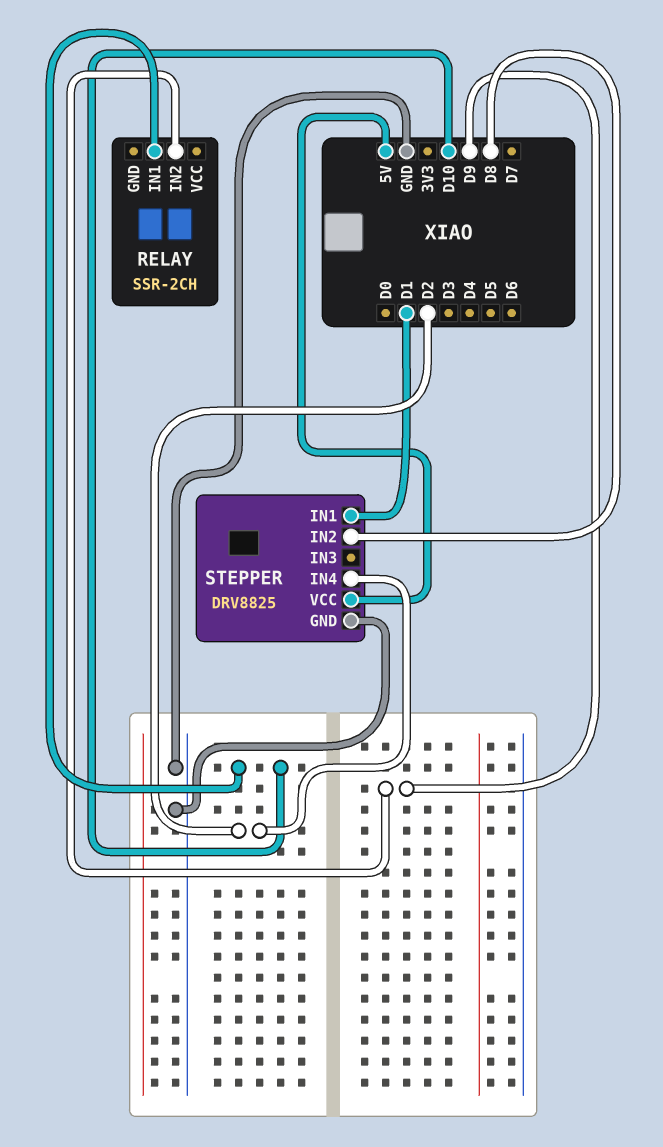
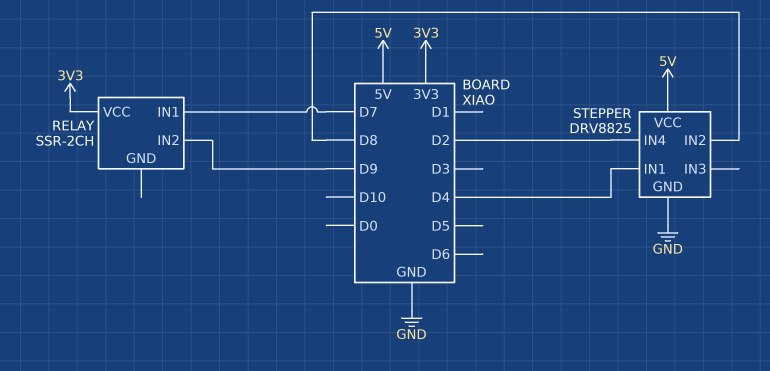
RELAY pin IN1: D10 -> D7
RELAY pin VCC: none -> 3V3
STEPPER pin IN1: D1 -> D4

